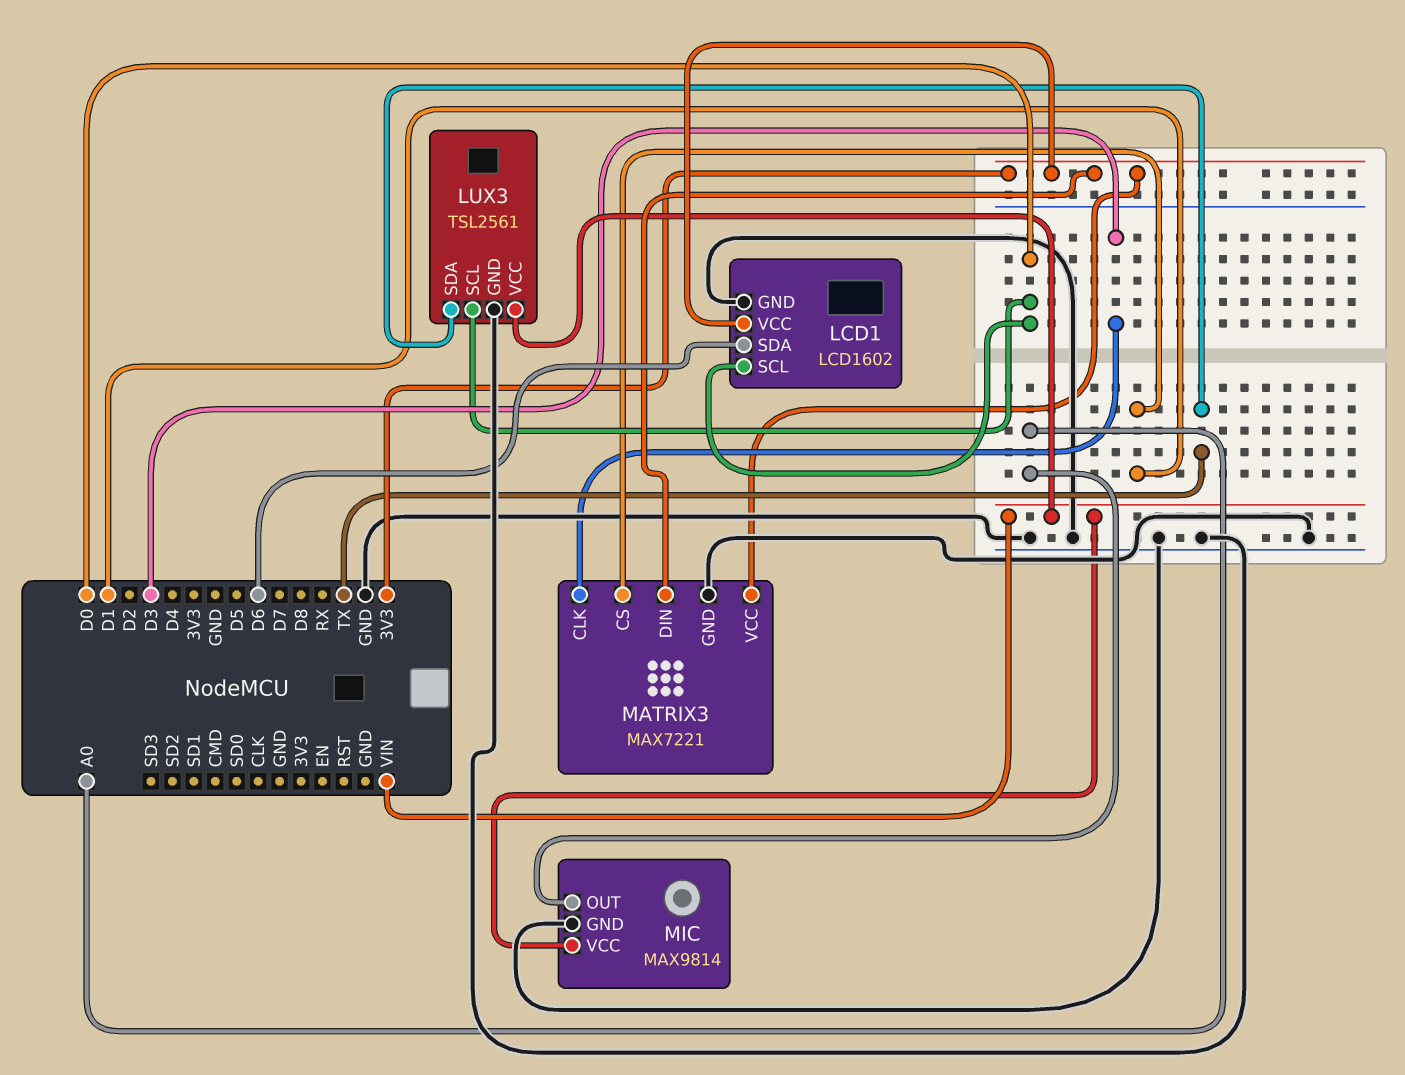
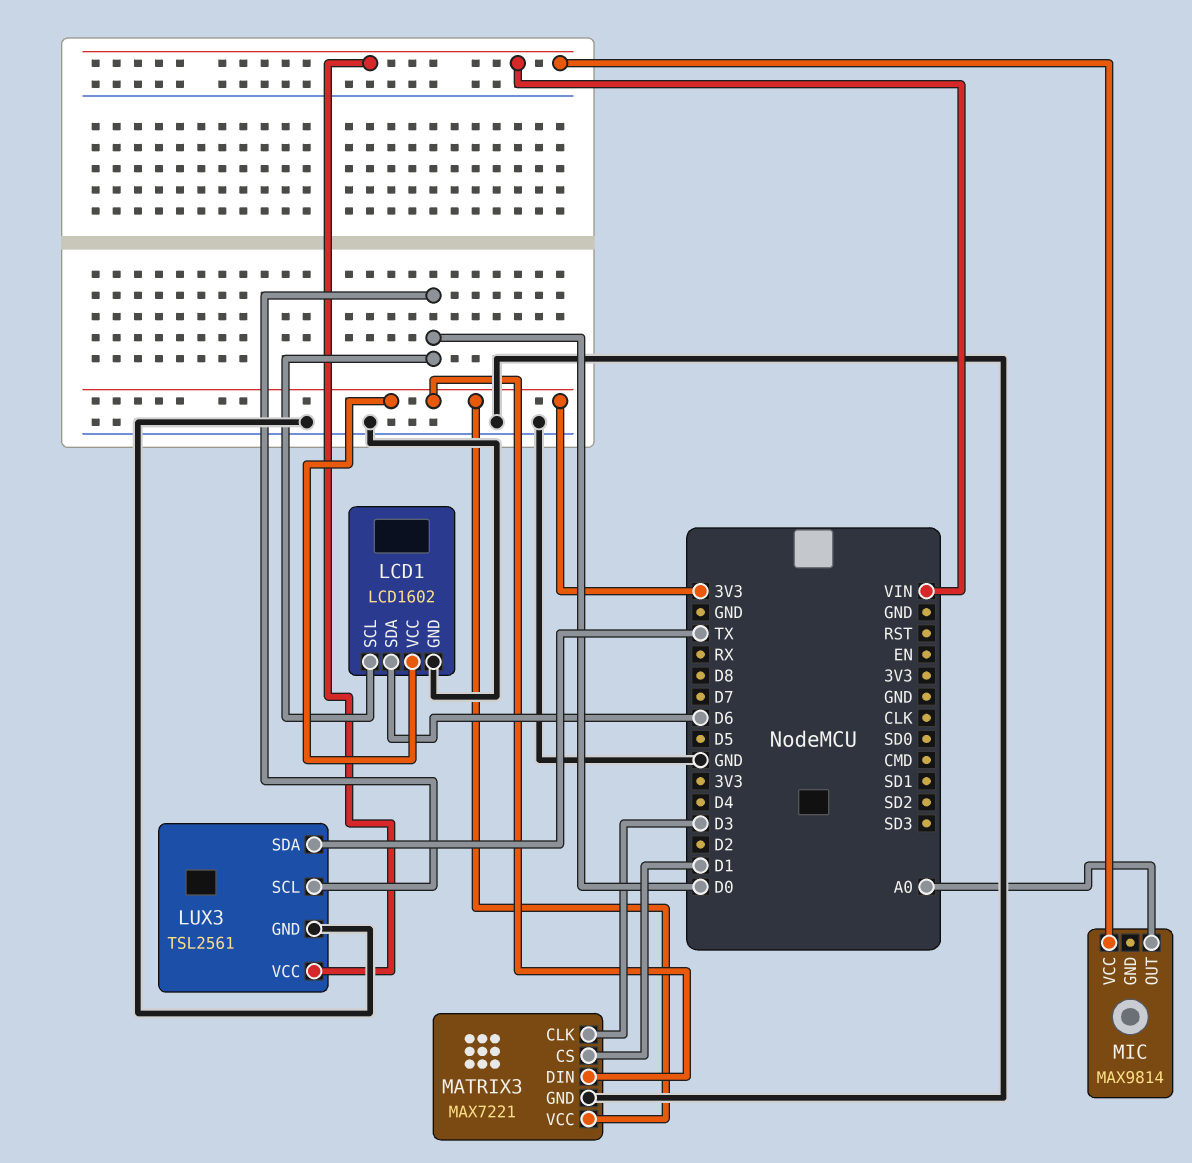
MIC pin GND: GND -> none

